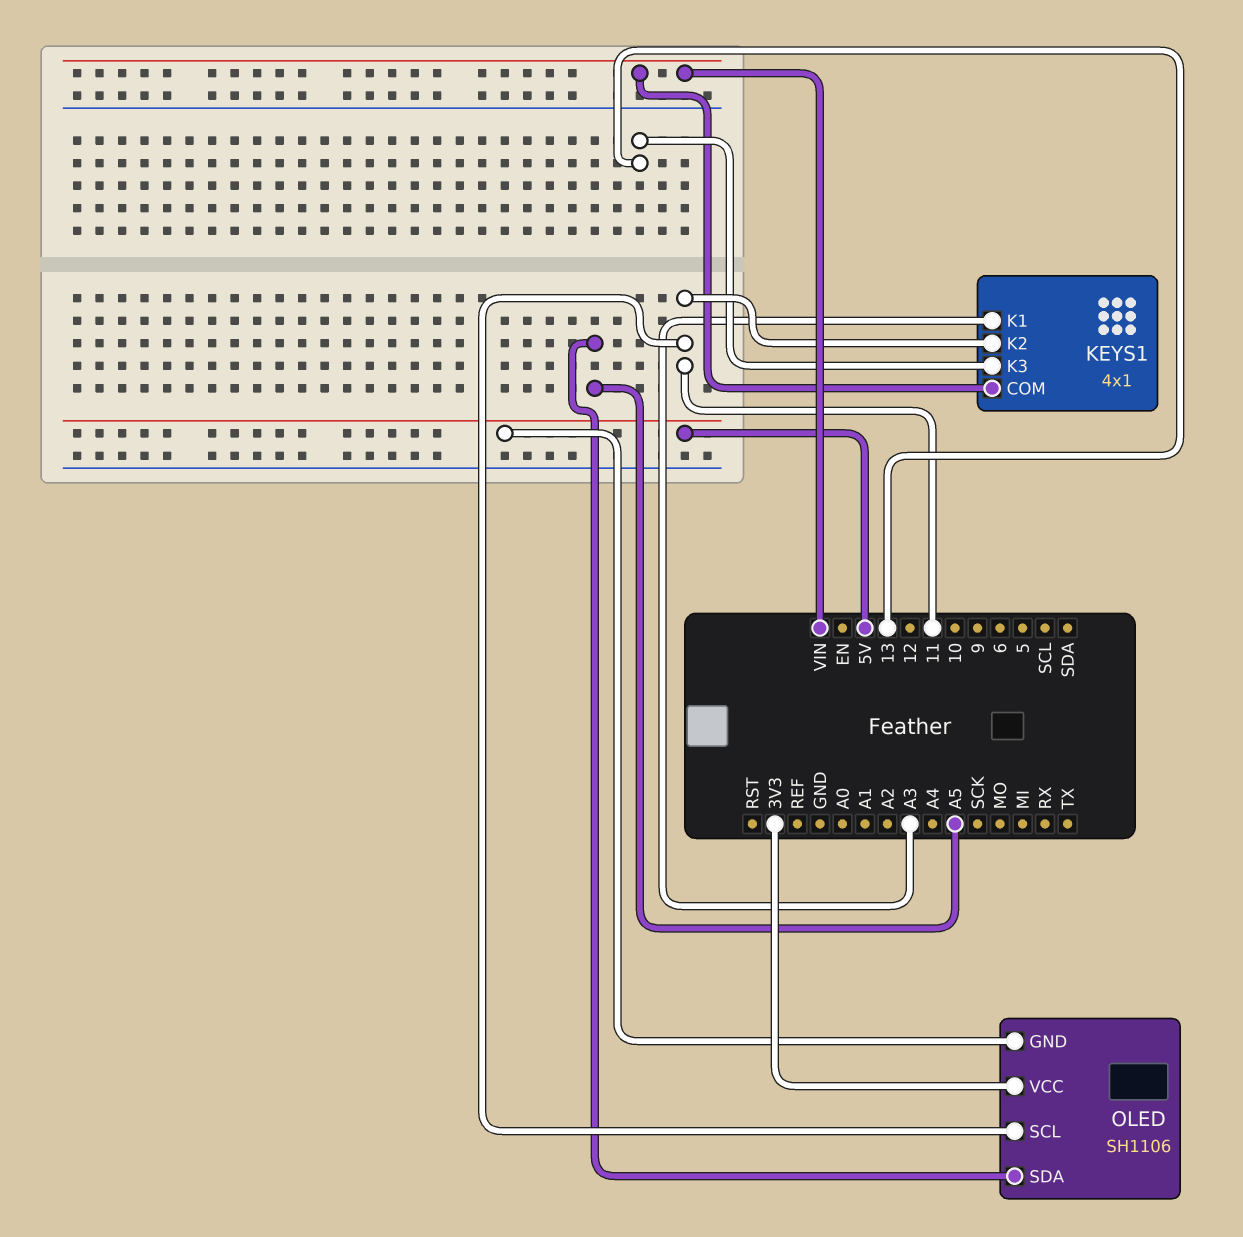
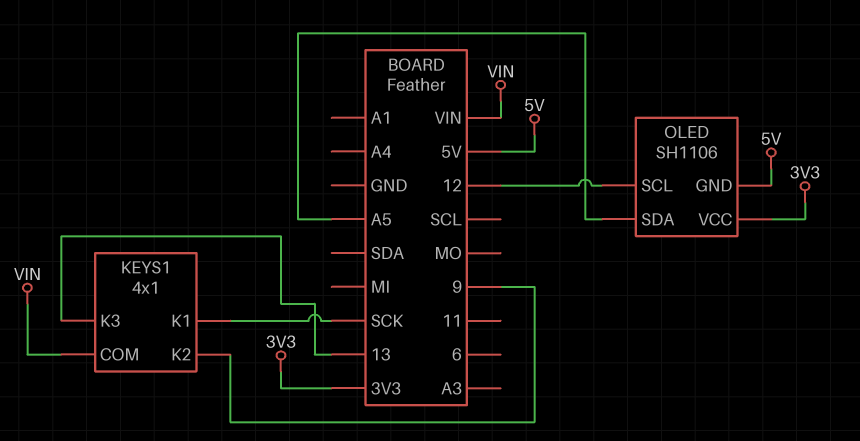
KEYS1 pin K1: A3 -> SCK
KEYS1 pin K2: 11 -> 9
OLED pin SCL: 11 -> 12

